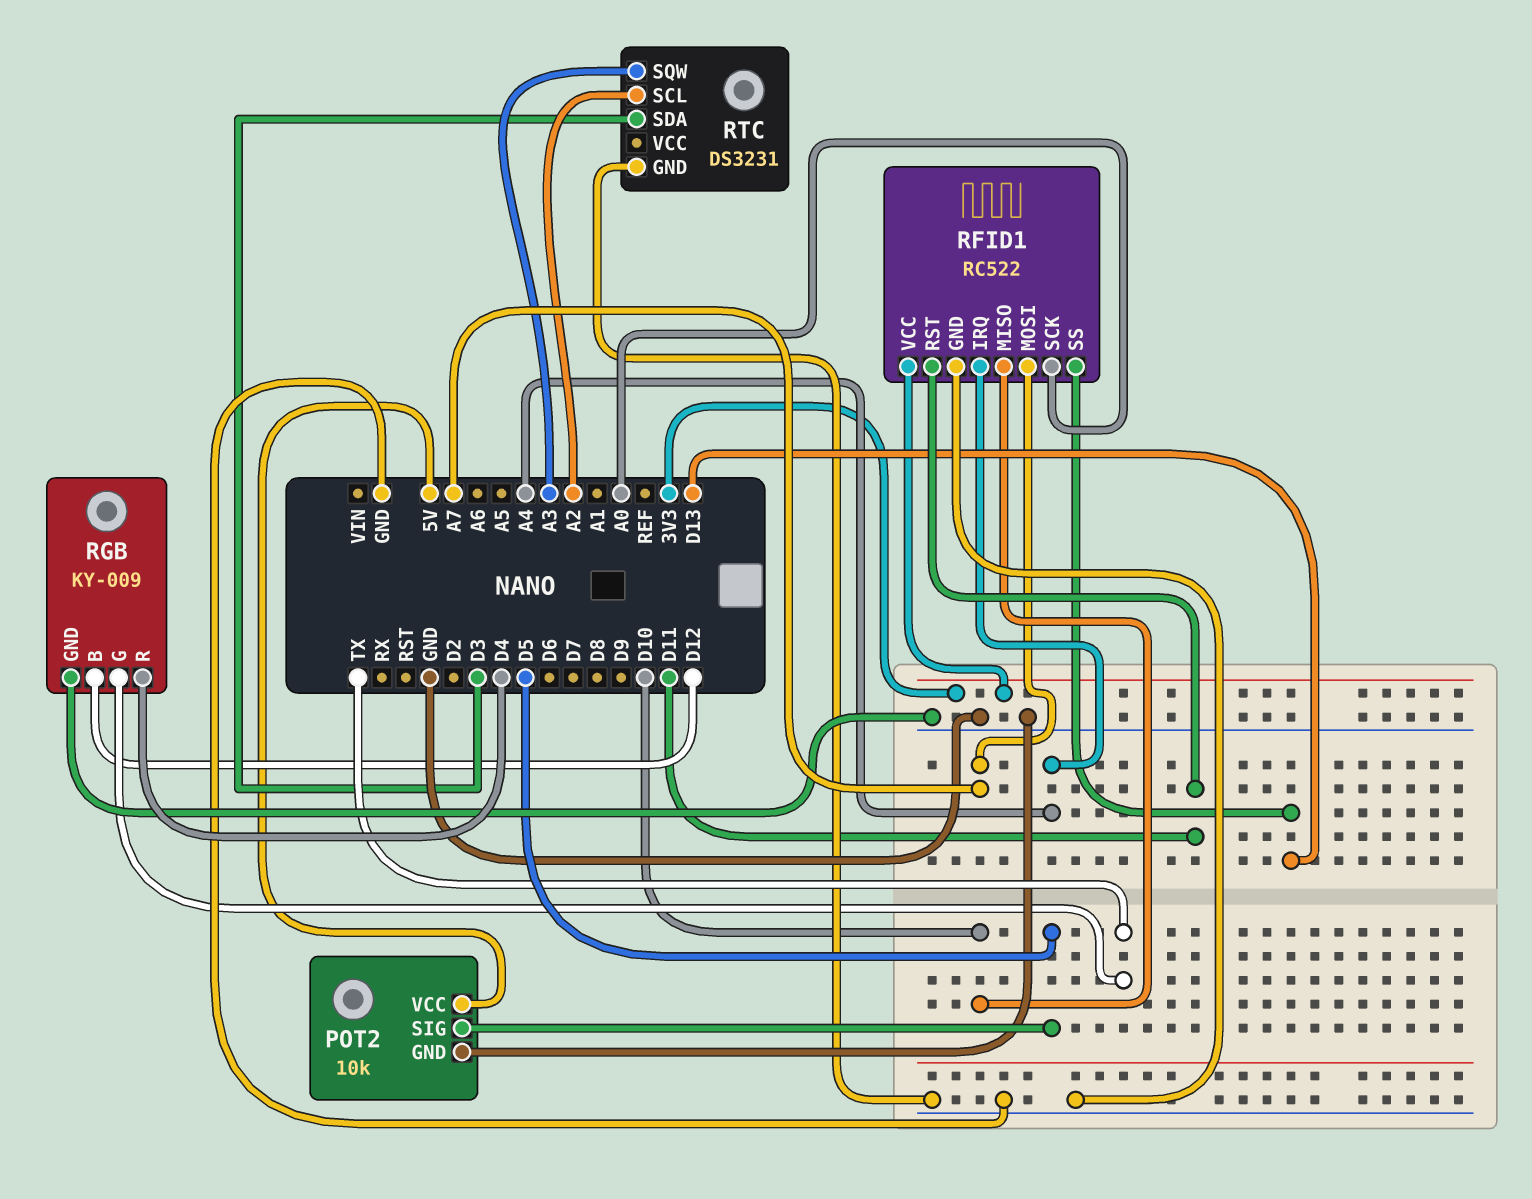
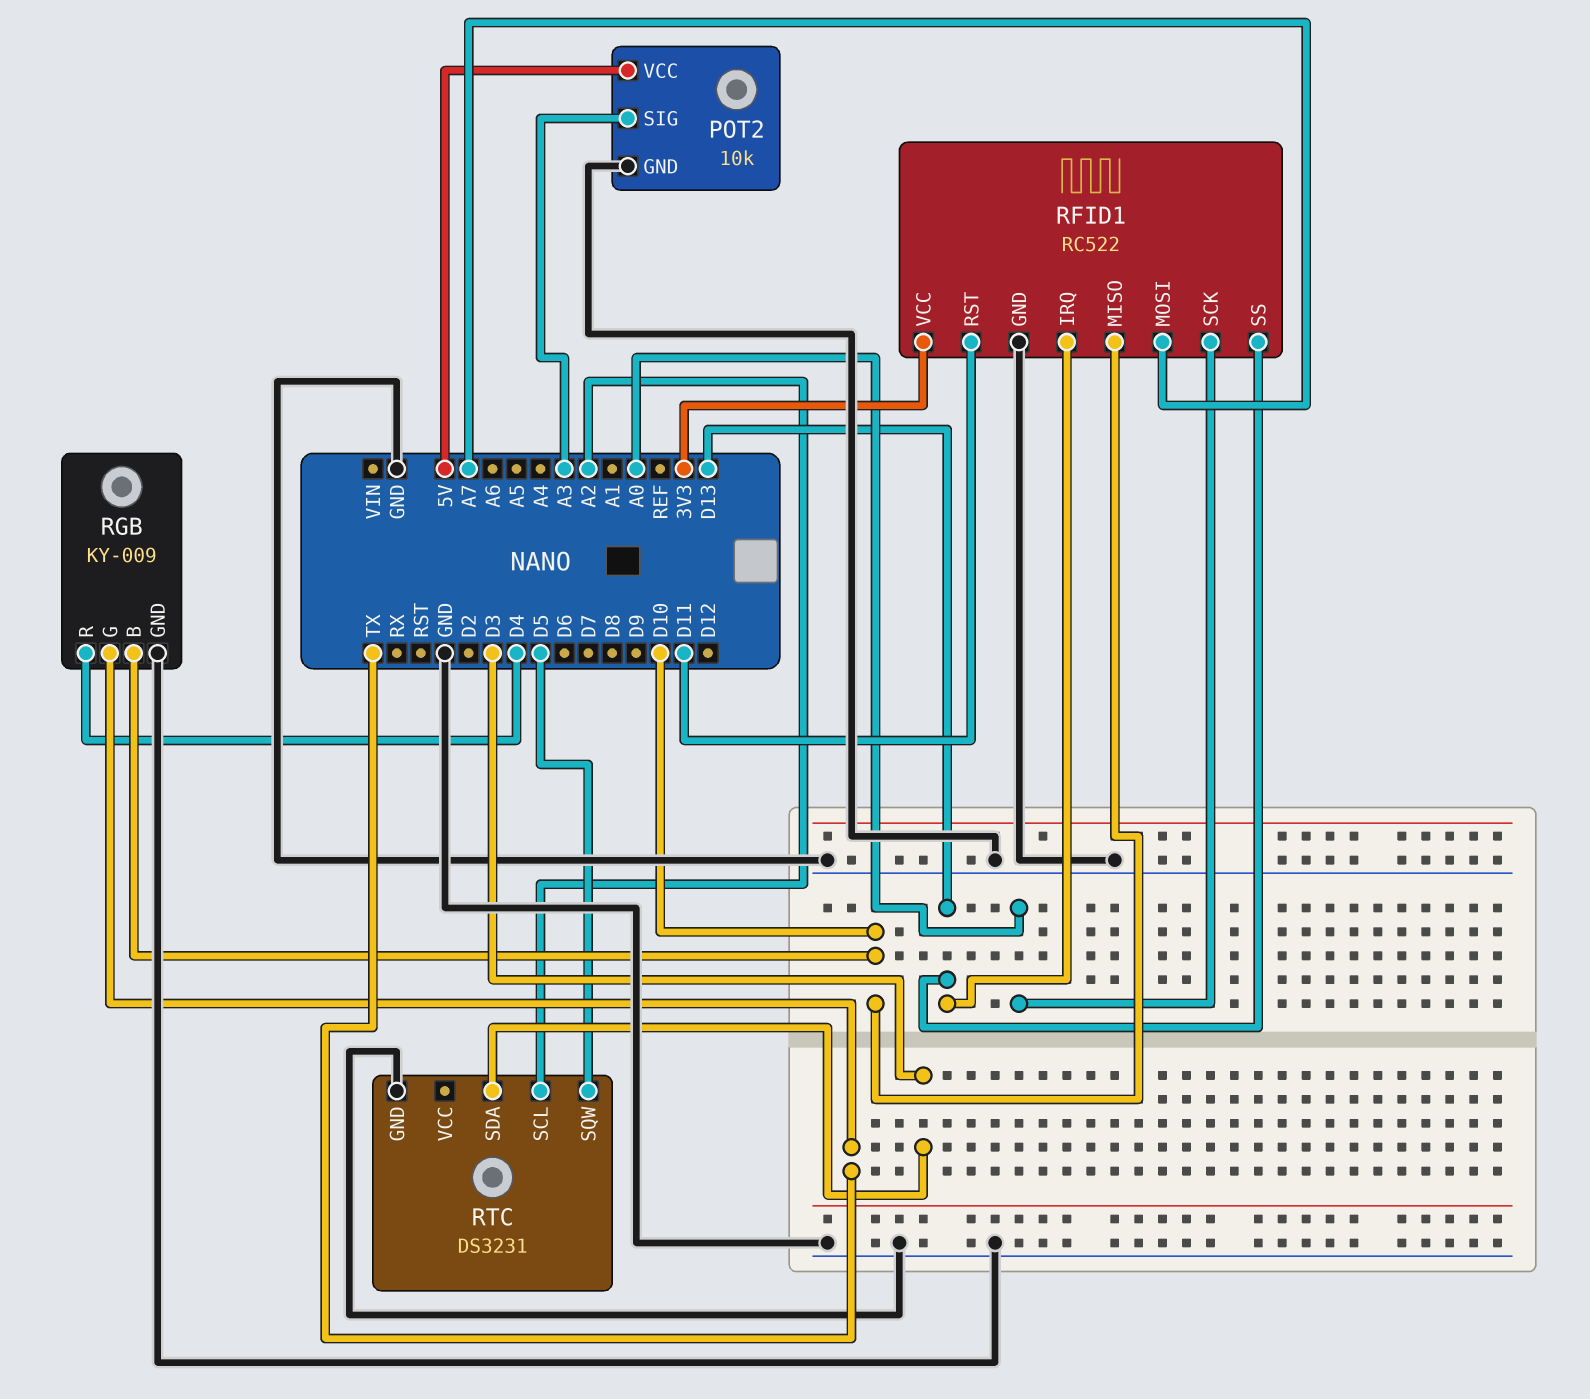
POT2 pin SIG: D5 -> A3
RFID1 pin IRQ: A4 -> D13
RGB pin B: D12 -> D10
RTC pin SQW: A3 -> D5

